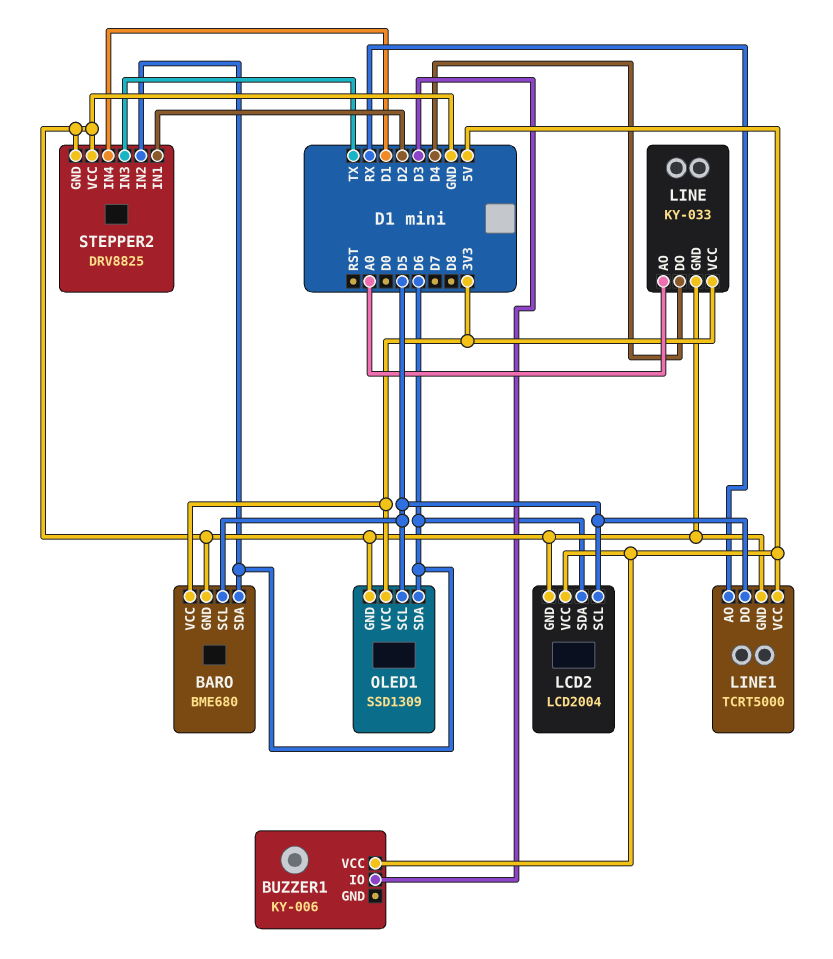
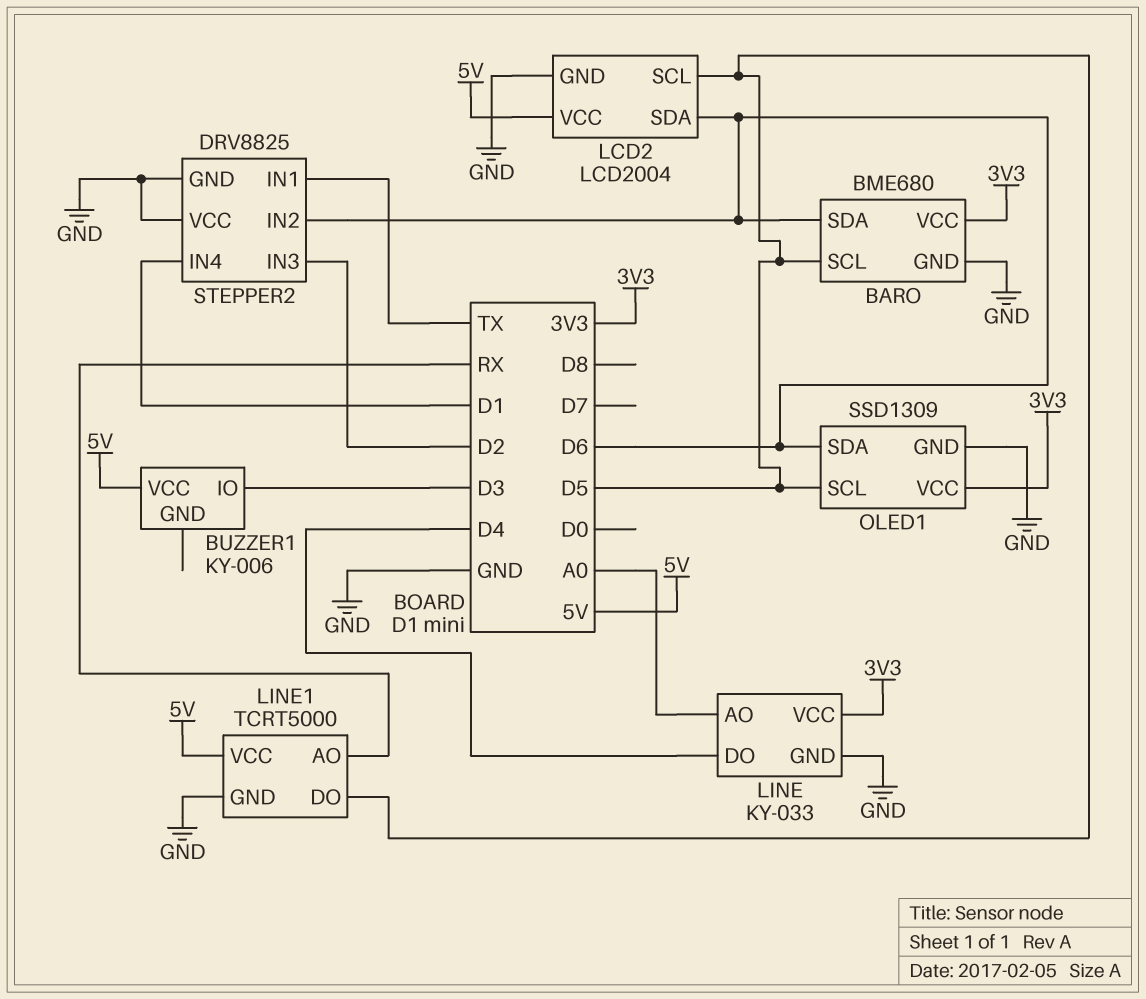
STEPPER2 pin IN1: D2 -> TX
STEPPER2 pin IN3: TX -> D2

